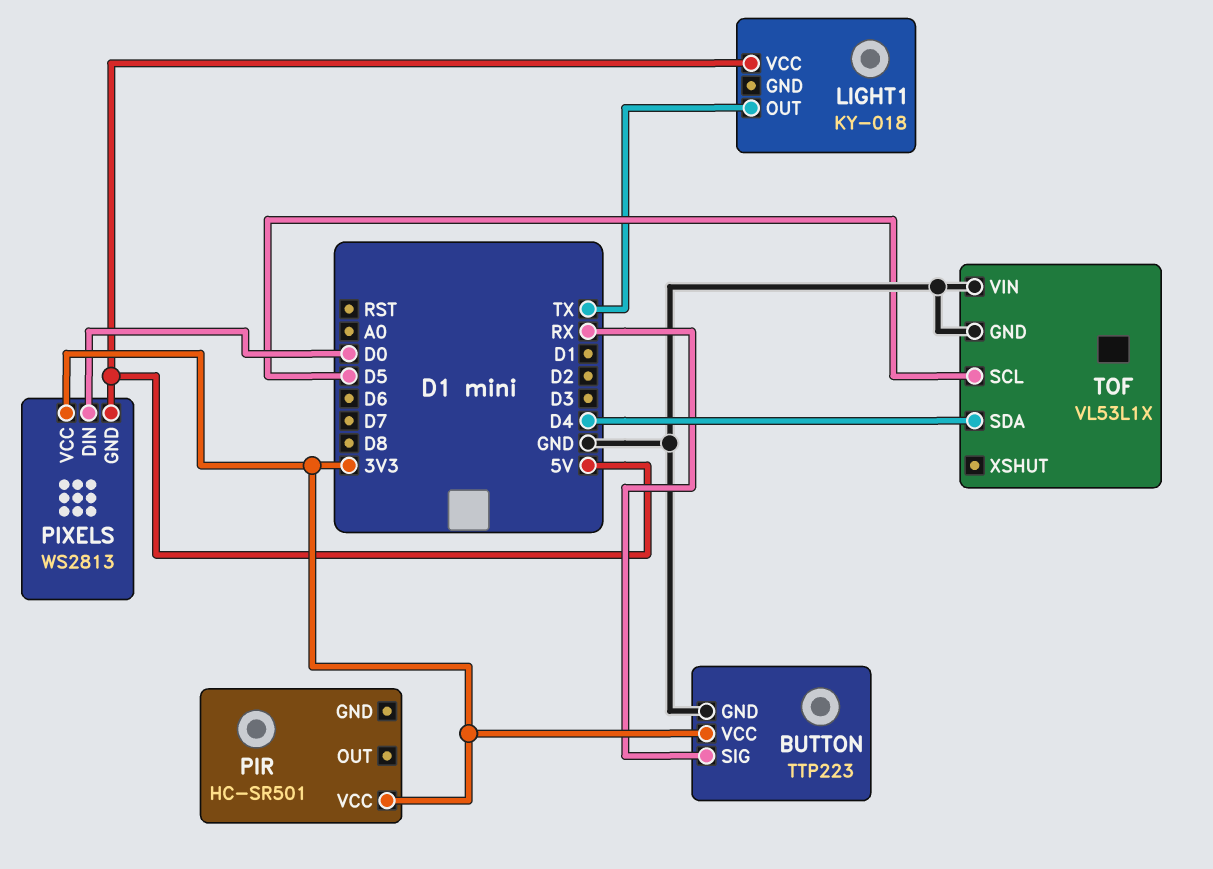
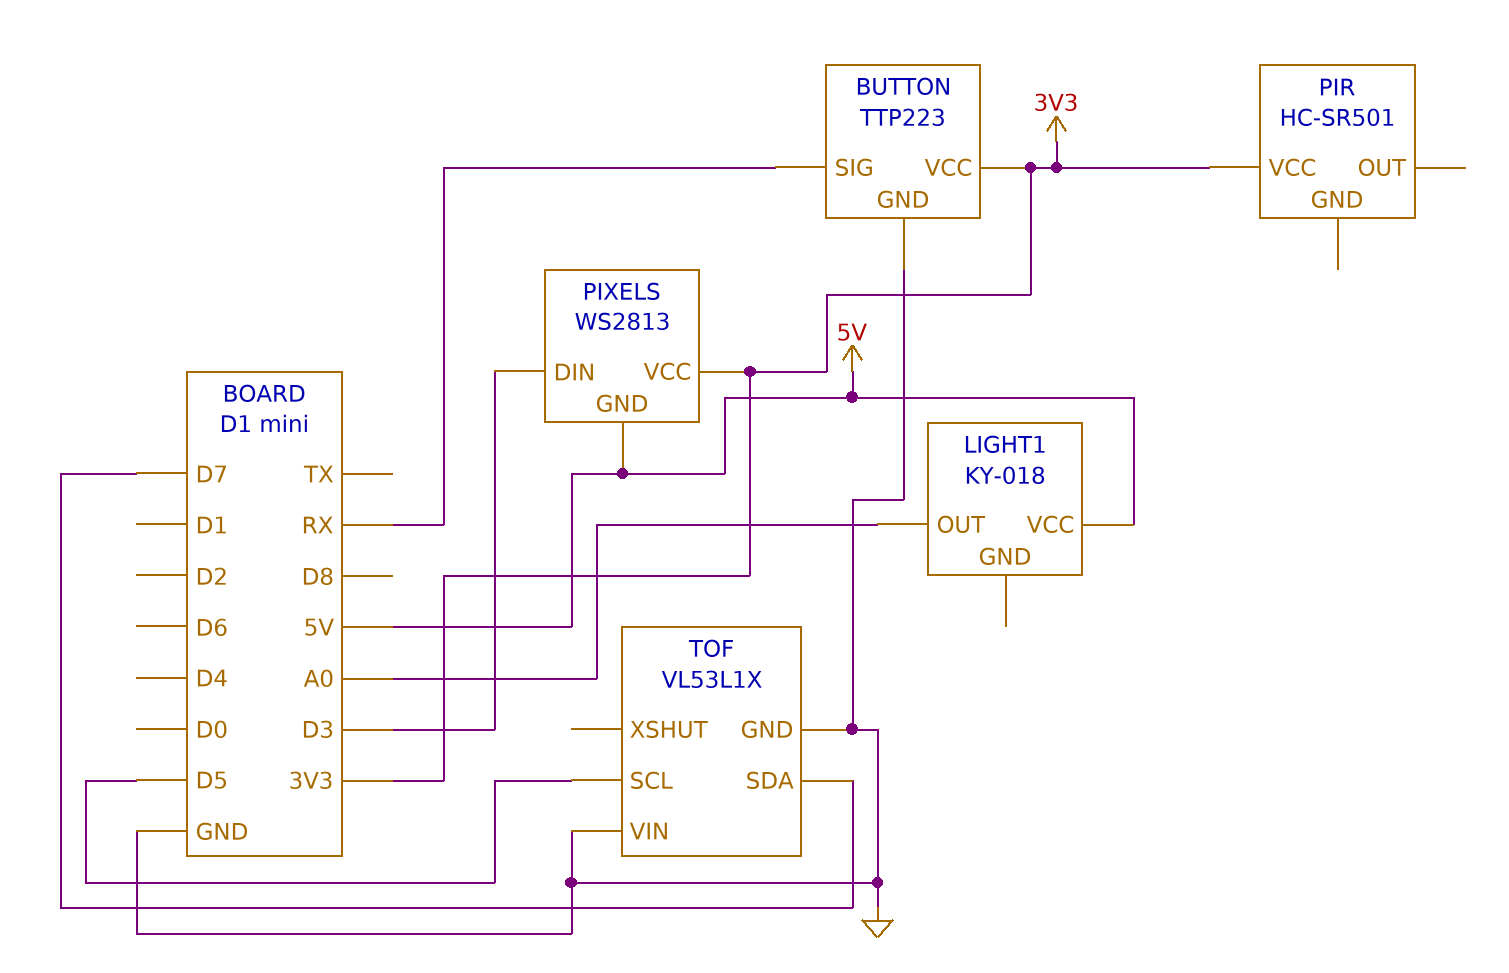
LIGHT1 pin OUT: TX -> A0
PIXELS pin DIN: D0 -> D3
TOF pin SDA: D4 -> D7

